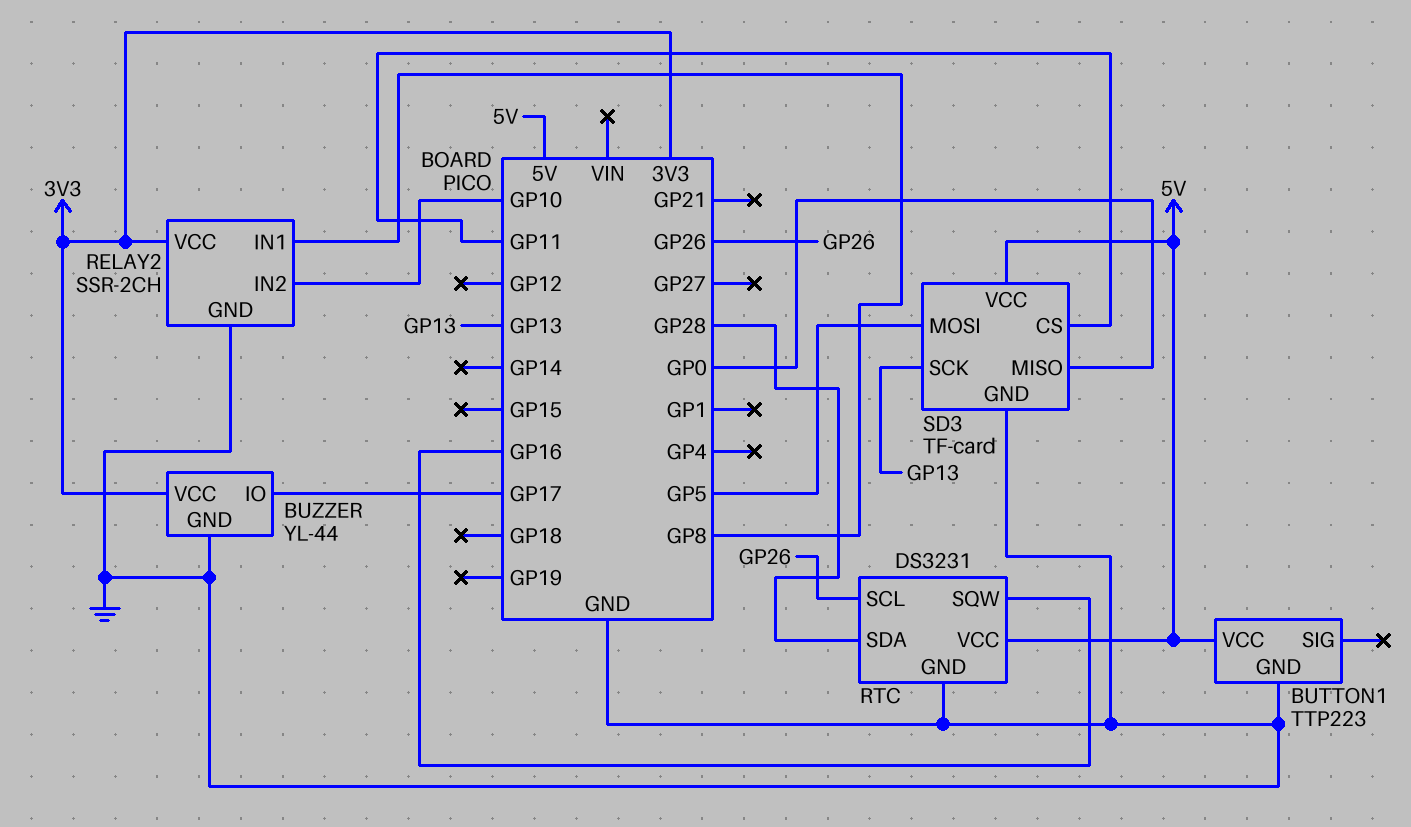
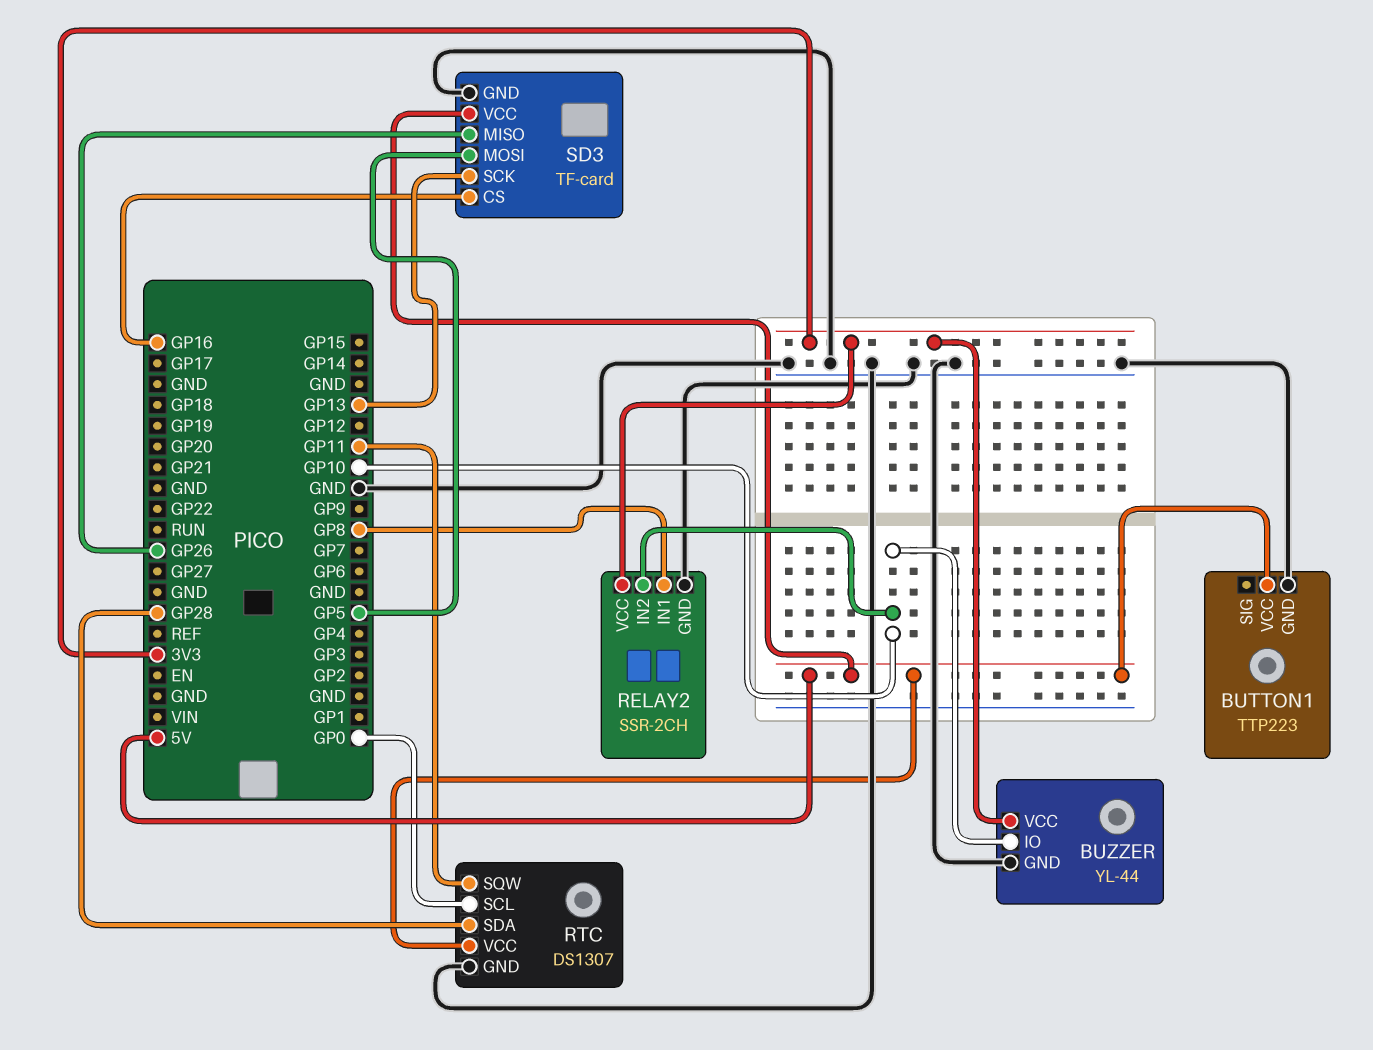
BUZZER pin IO: GP17 -> GP10
RTC: DS3231 -> DS1307
RTC pin SCL: GP26 -> GP0
RTC pin SQW: GP16 -> GP11
SD3 pin CS: GP11 -> GP16
SD3 pin MISO: GP0 -> GP26

